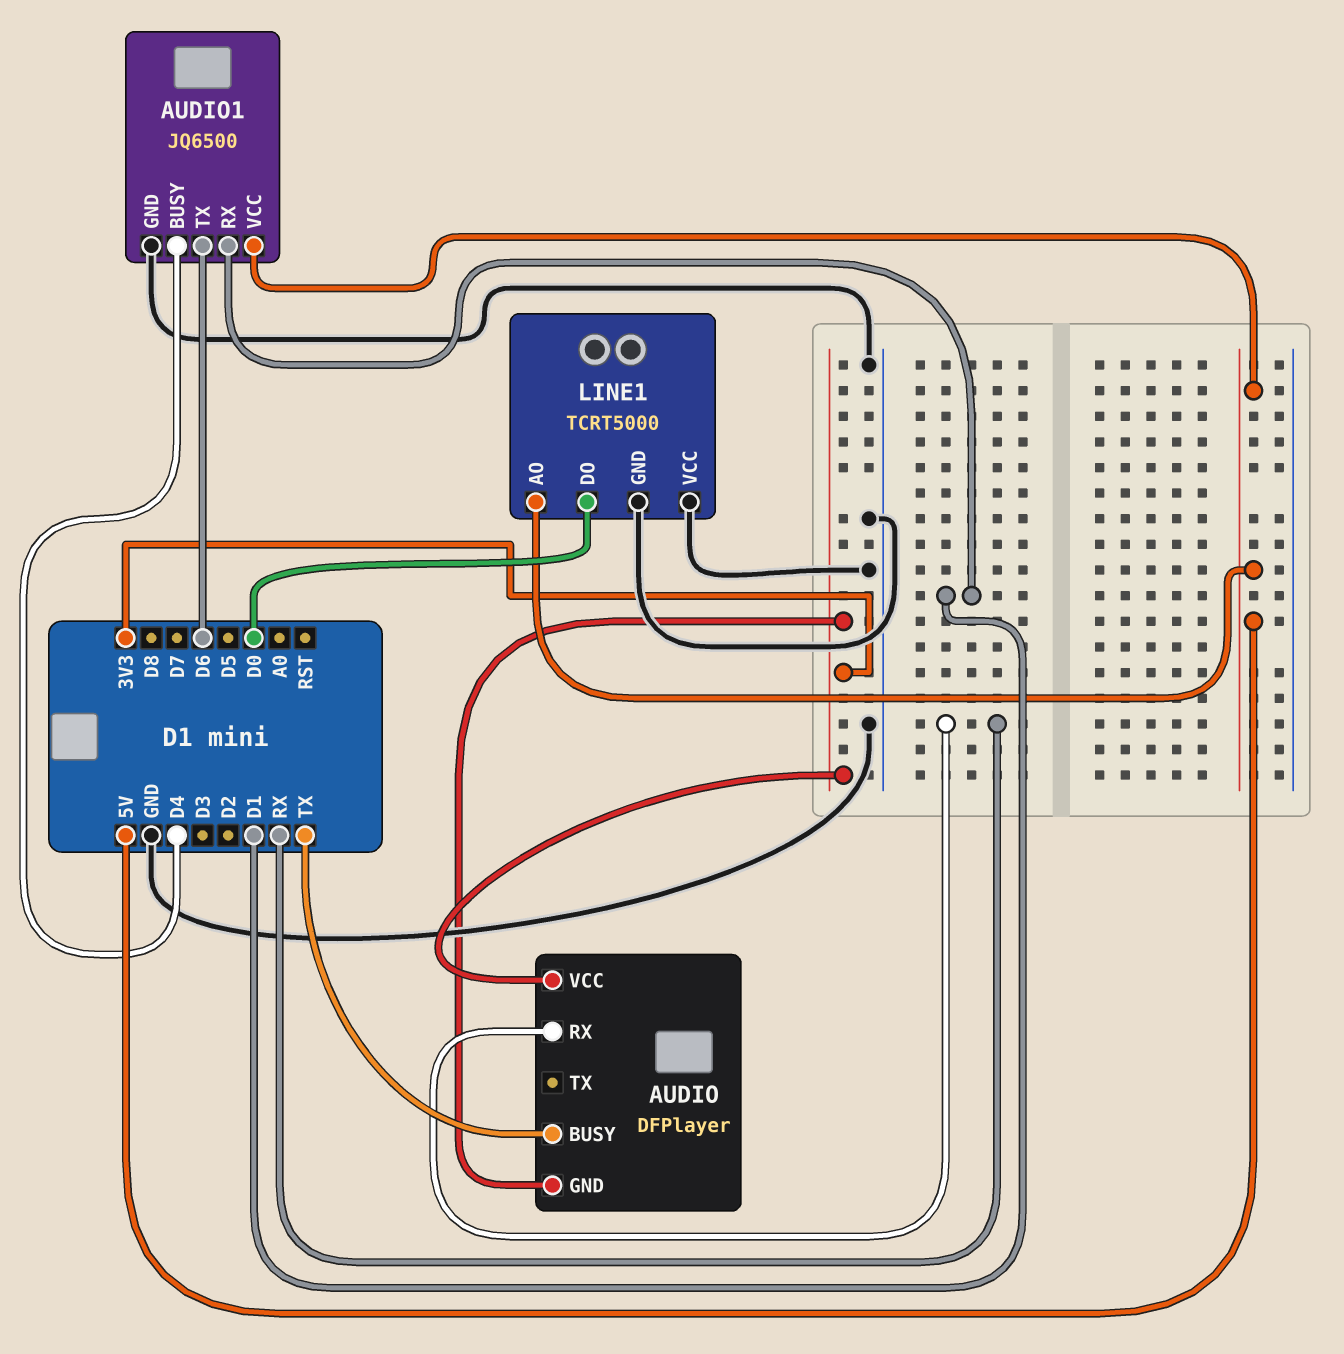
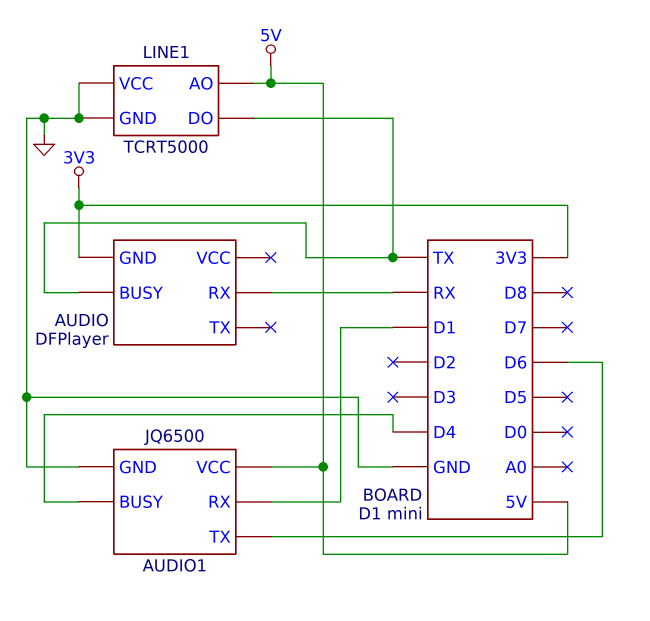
AUDIO pin VCC: 3V3 -> none
LINE1 pin DO: D0 -> TX

